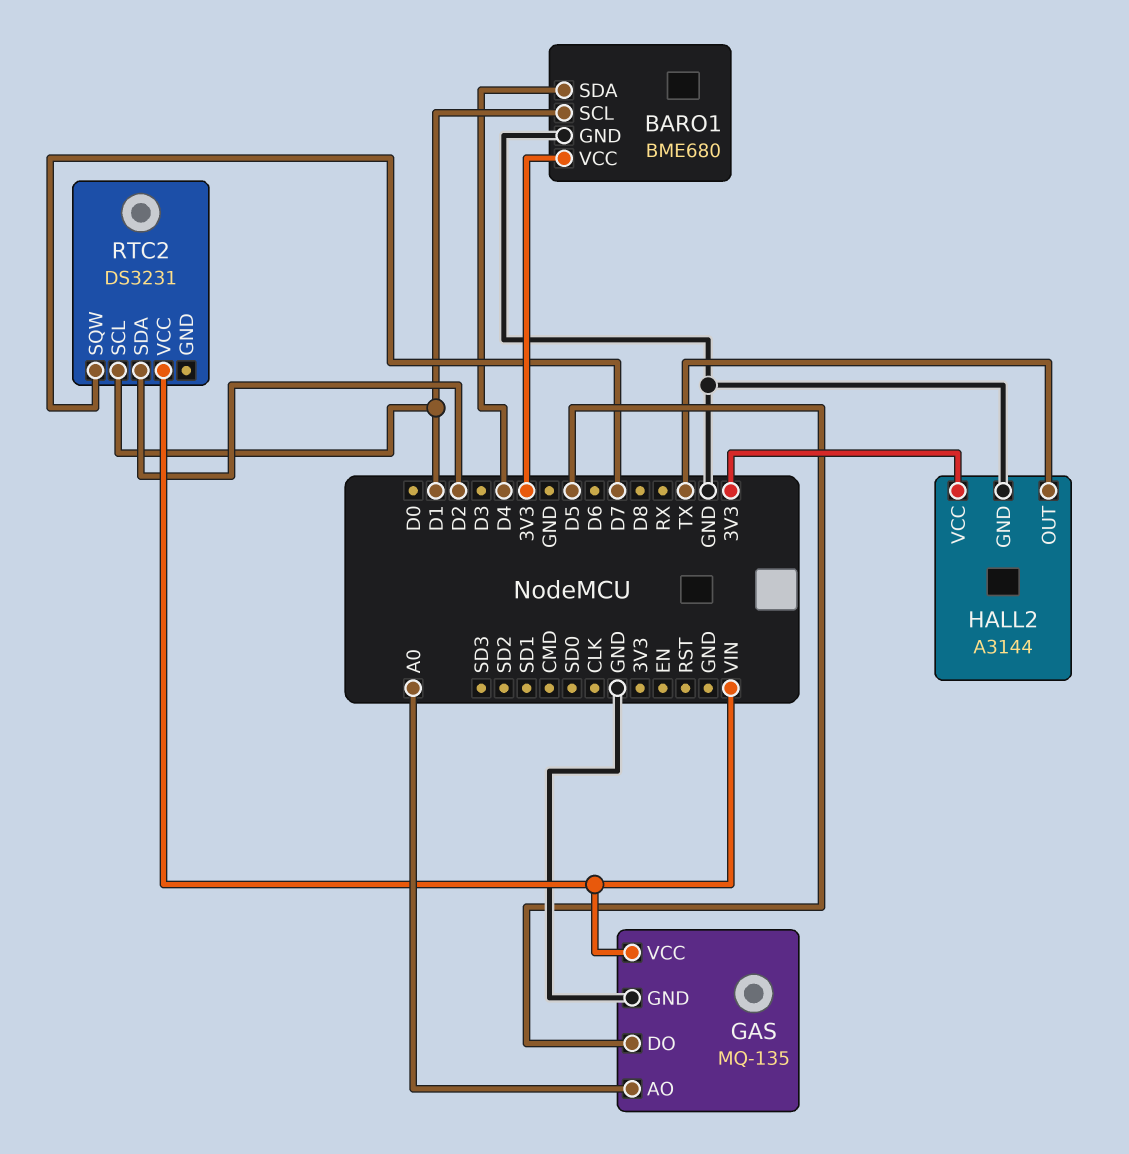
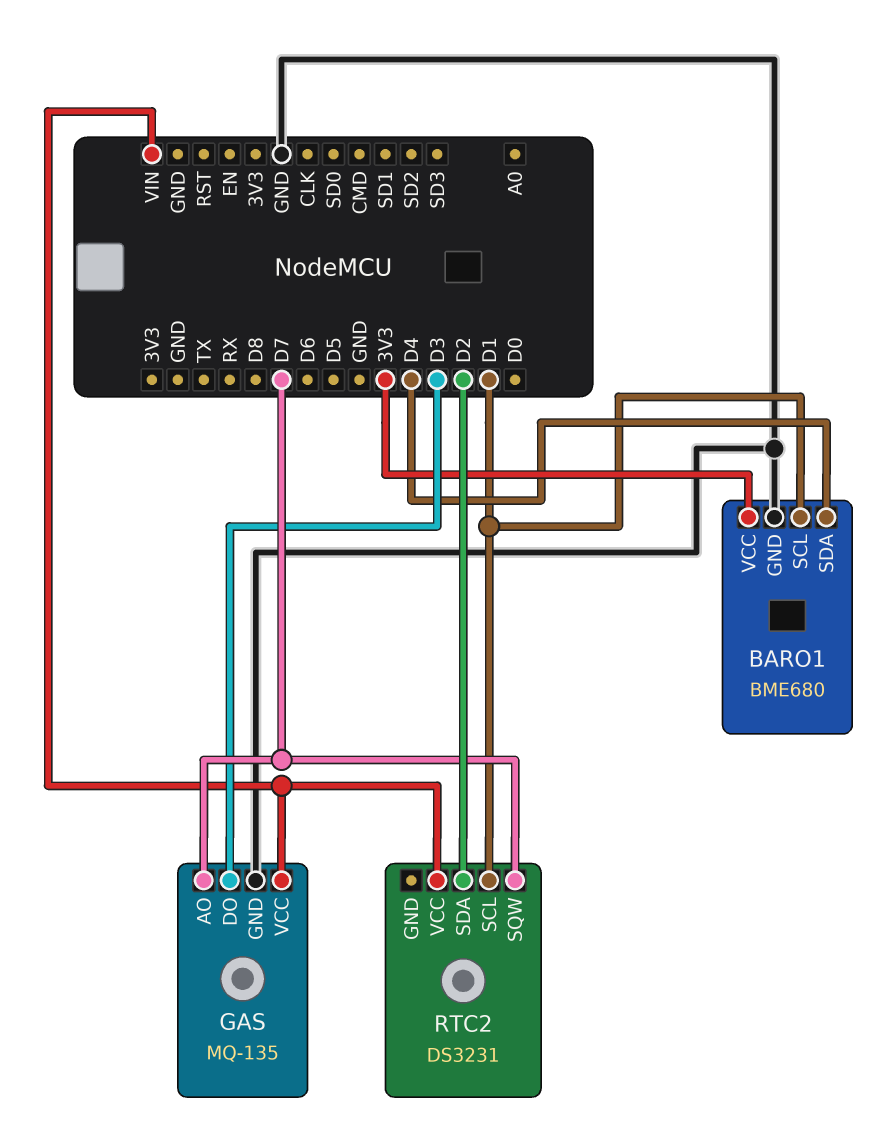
GAS pin AO: A0 -> D7
GAS pin DO: D5 -> D3
HALL2: A3144 -> none
HALL2 pin GND: GND -> none
HALL2 pin OUT: TX -> none
HALL2 pin VCC: 3V3 -> none

